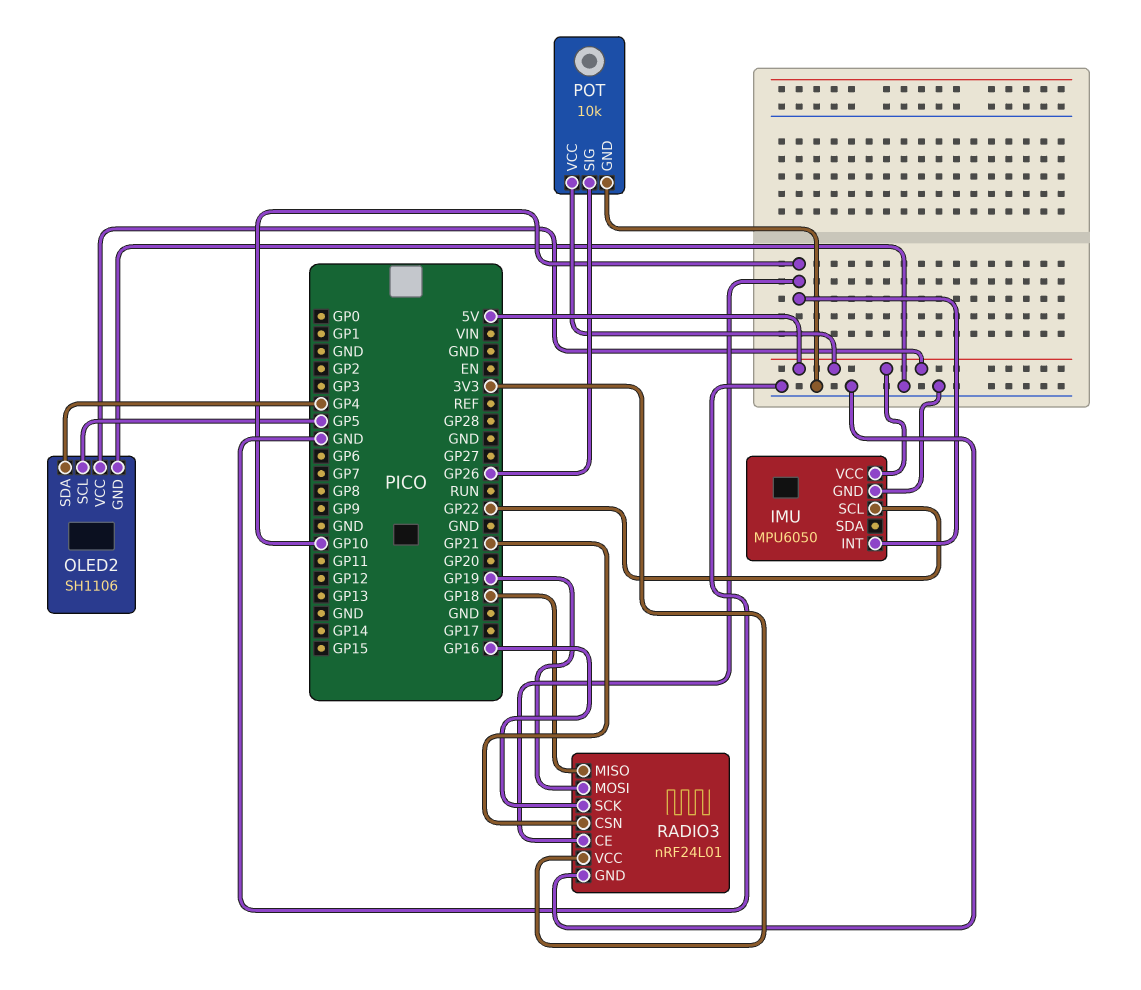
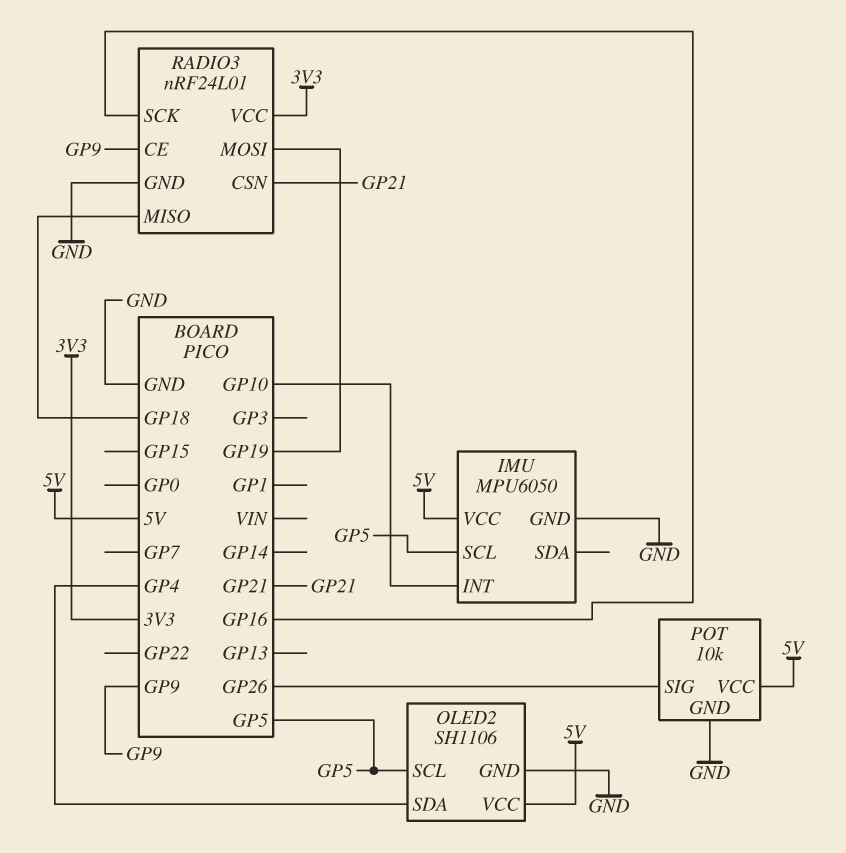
IMU pin SCL: GP22 -> GP5
RADIO3 pin CE: GP10 -> GP9

